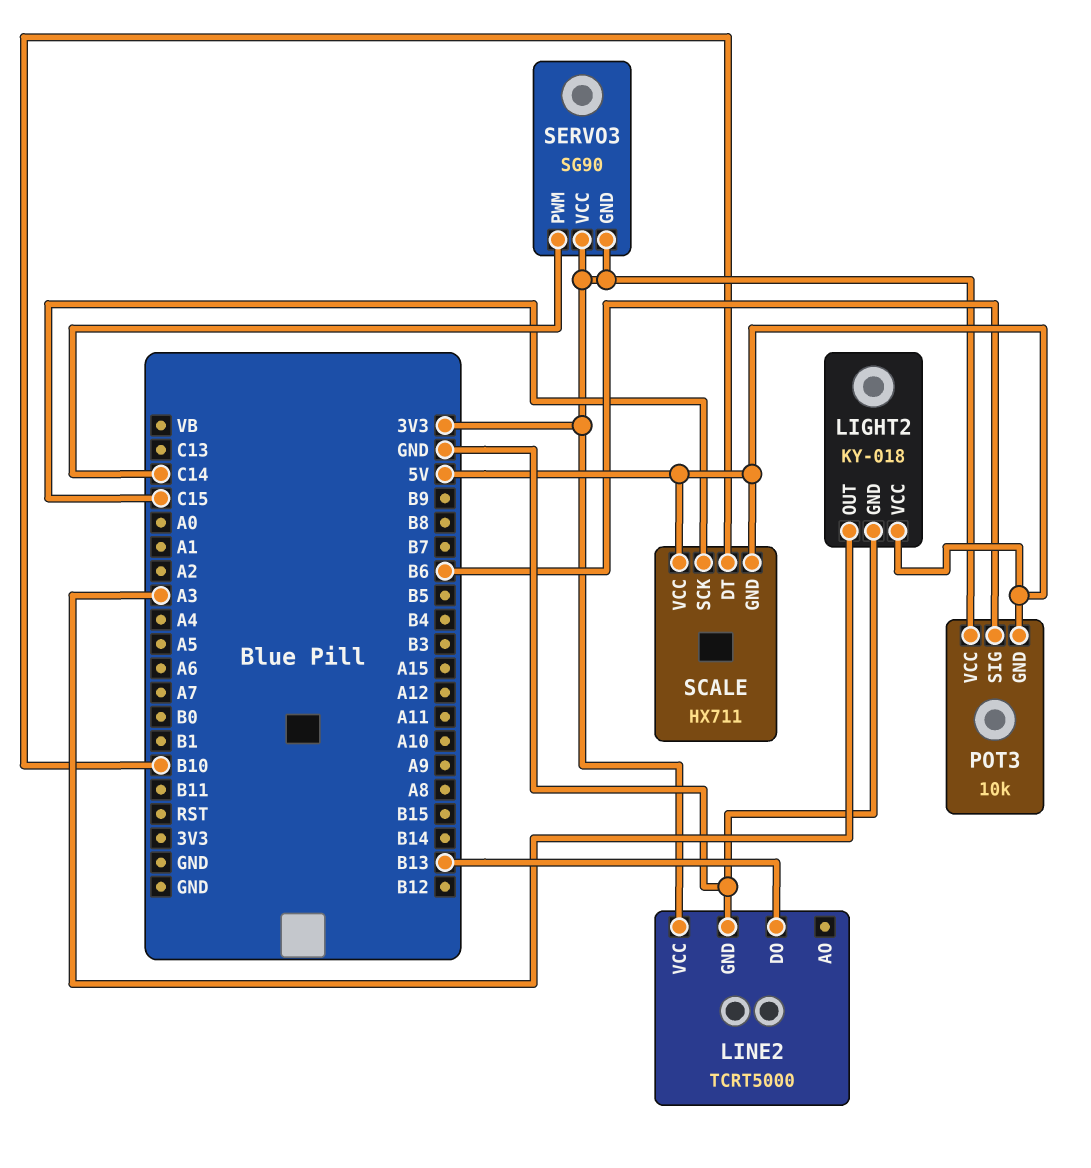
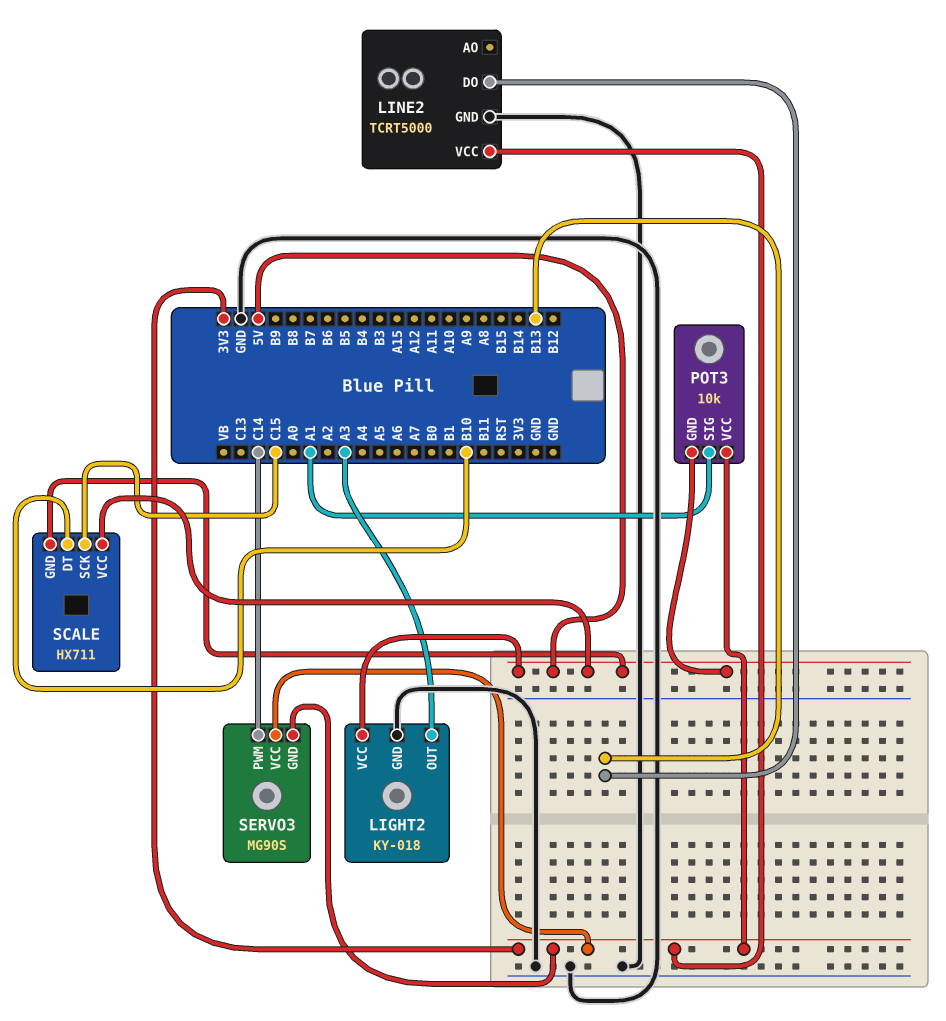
POT3 pin SIG: B6 -> A1
SERVO3: SG90 -> MG90S

